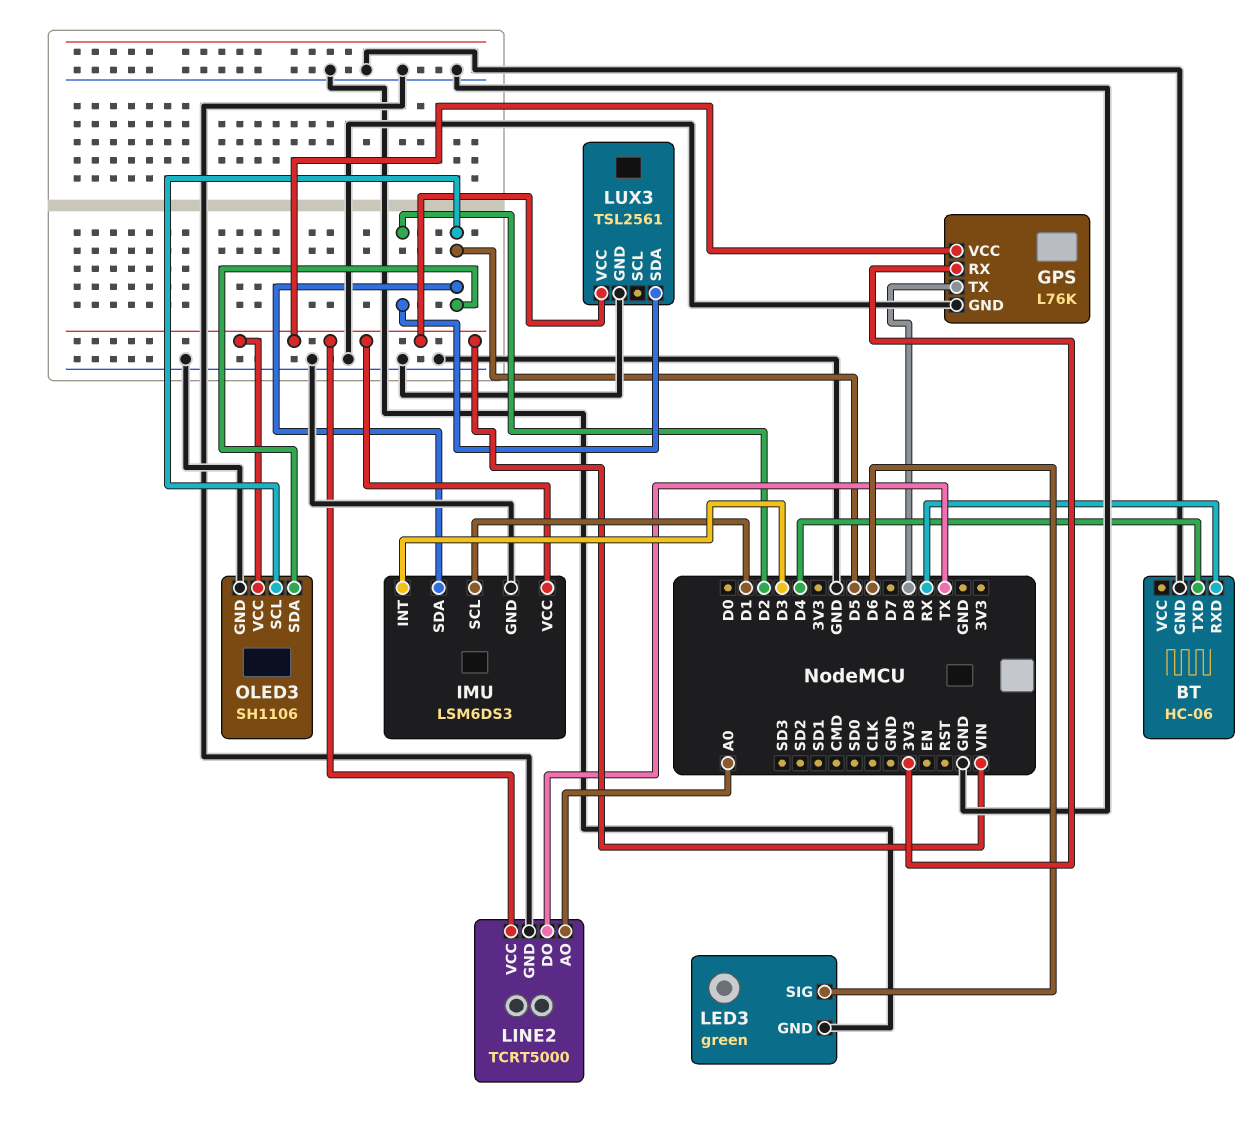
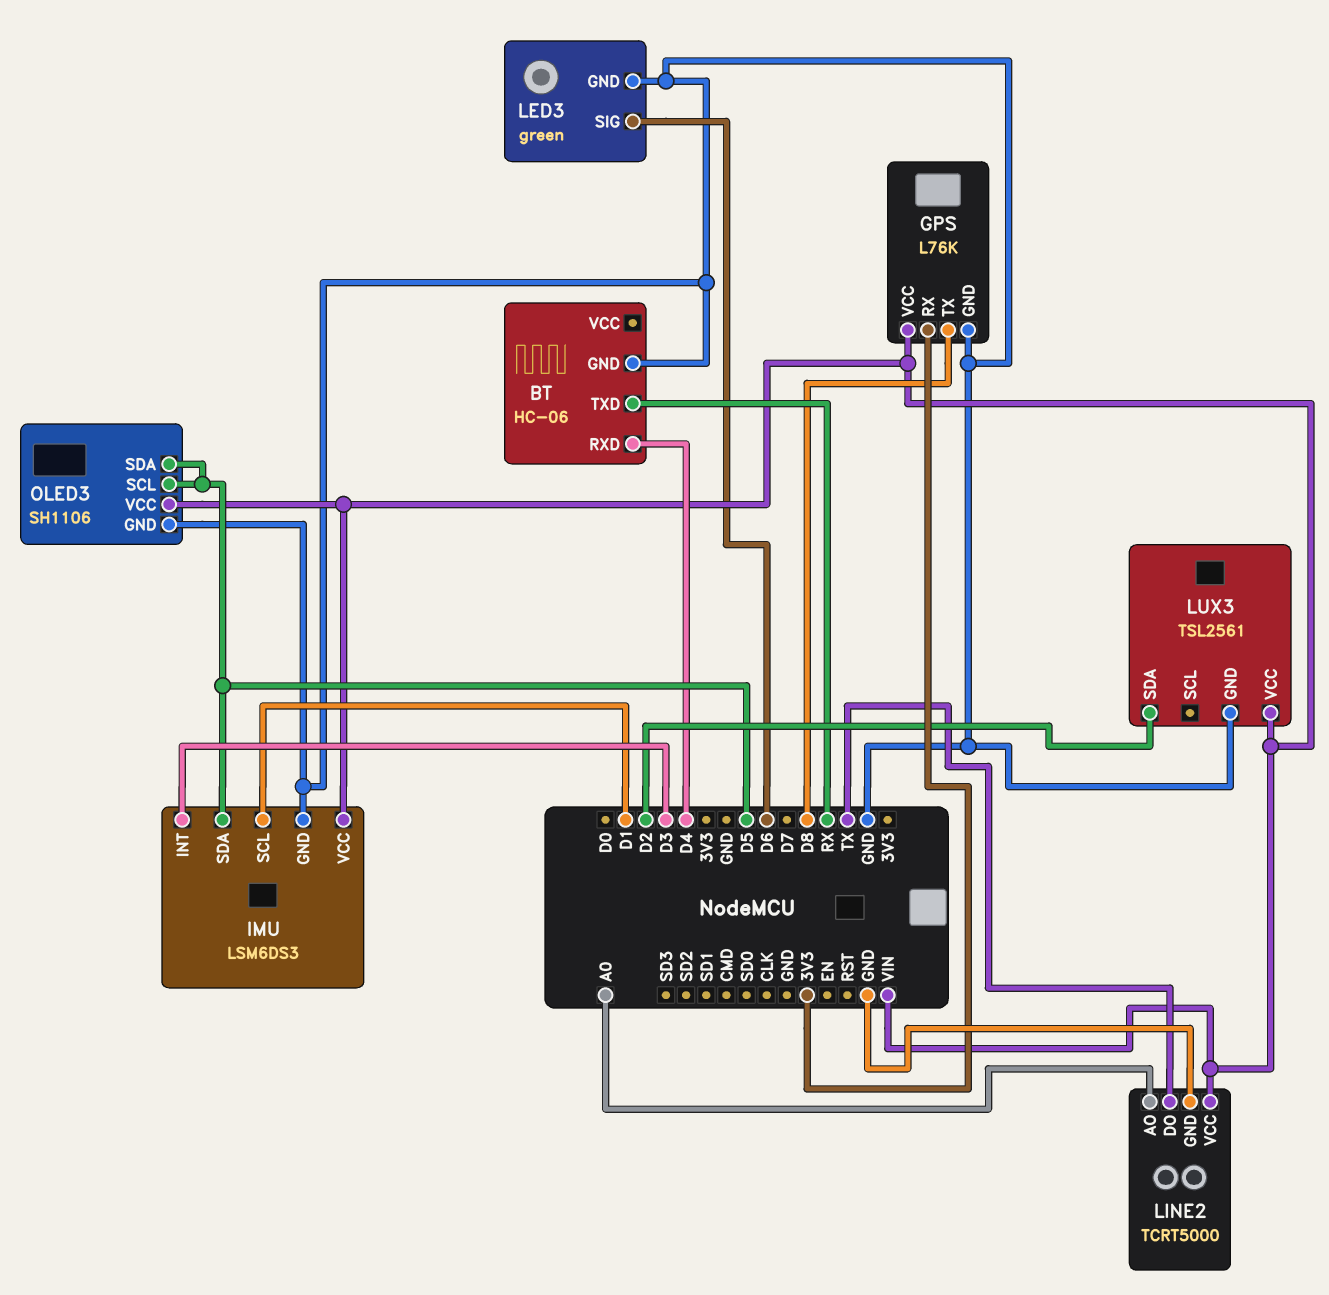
BT pin RXD: RX -> D4
BT pin TXD: D4 -> RX

